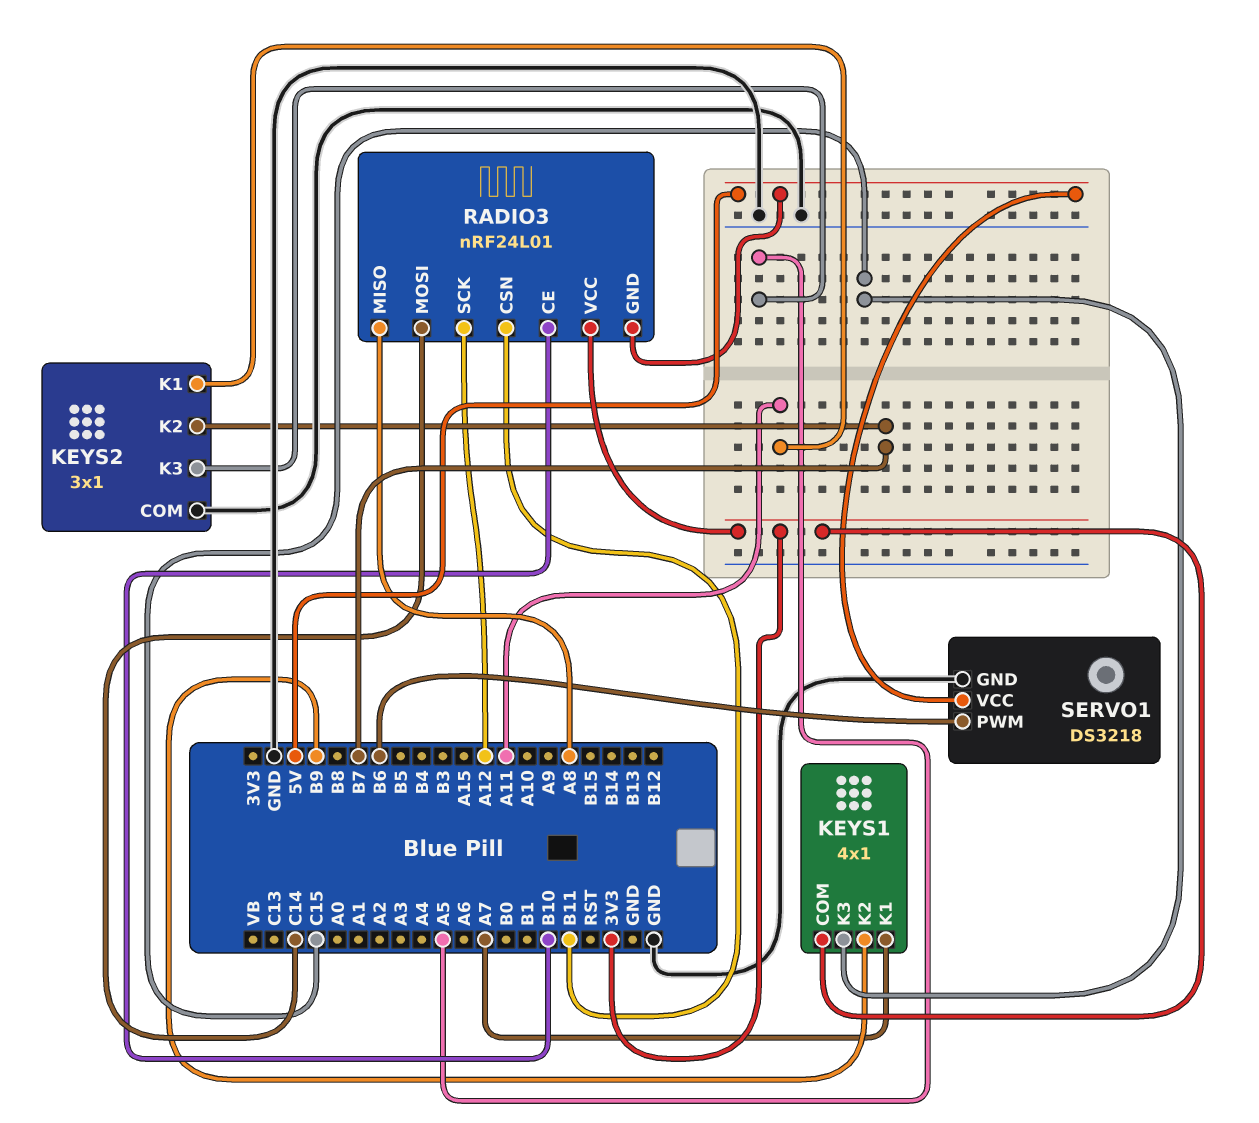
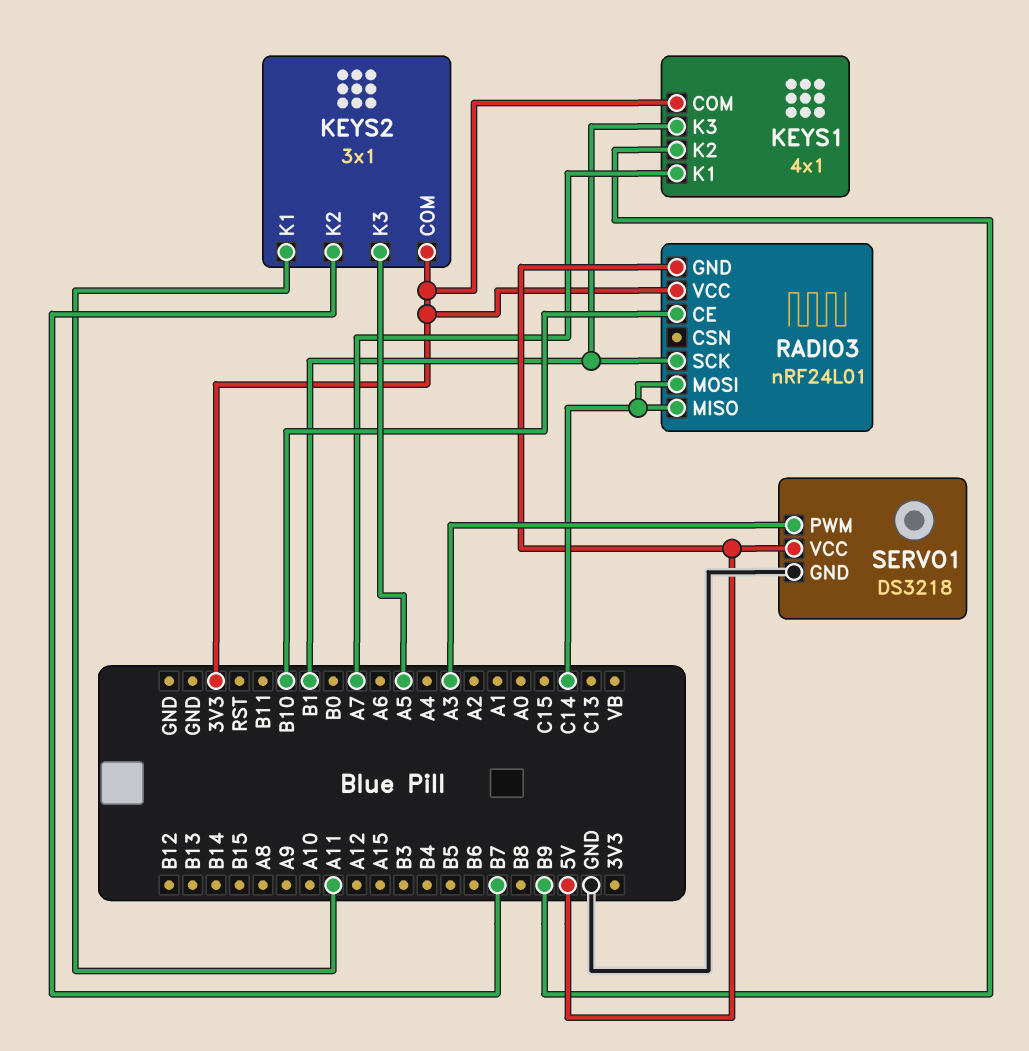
KEYS1 pin K3: C15 -> B1
KEYS2 pin COM: GND -> 3V3
RADIO3 pin CSN: B11 -> none
RADIO3 pin MISO: A8 -> C14
RADIO3 pin SCK: A12 -> B1
SERVO1 pin PWM: B6 -> A3

